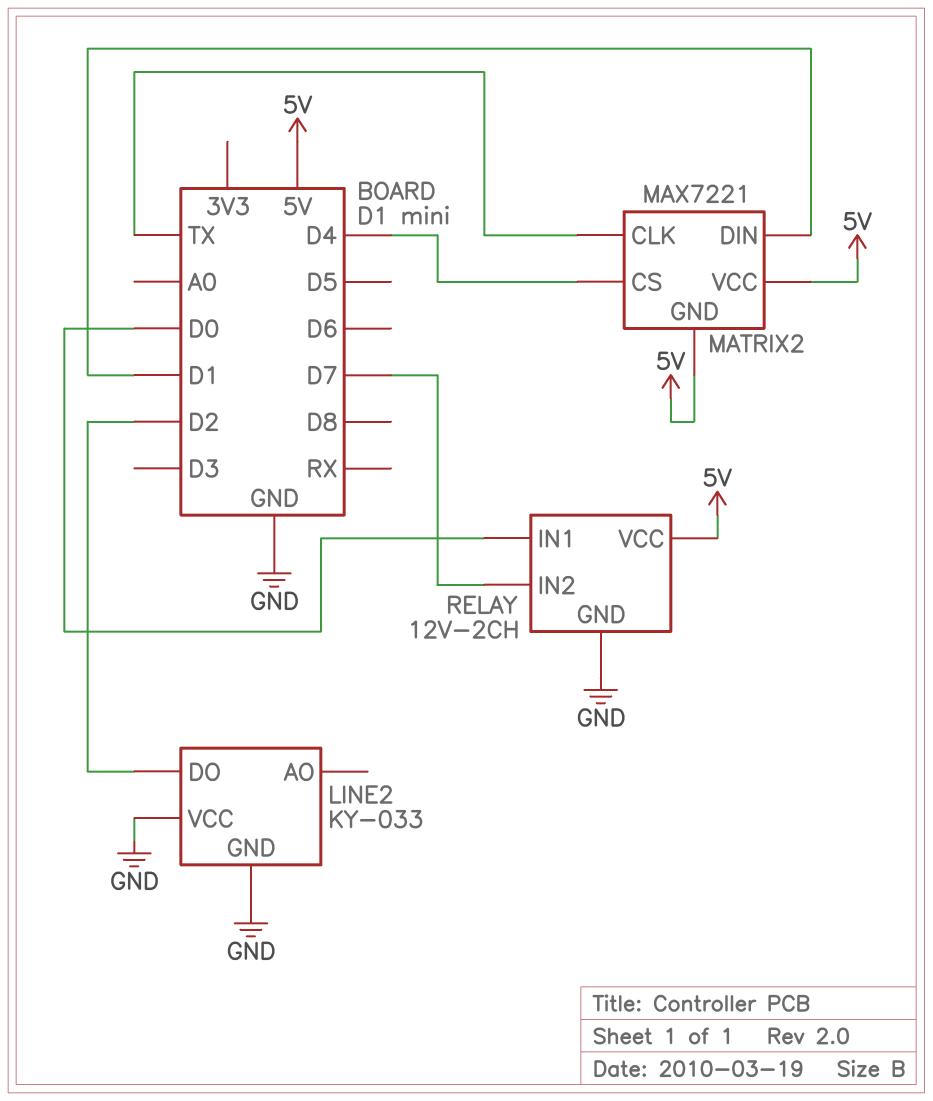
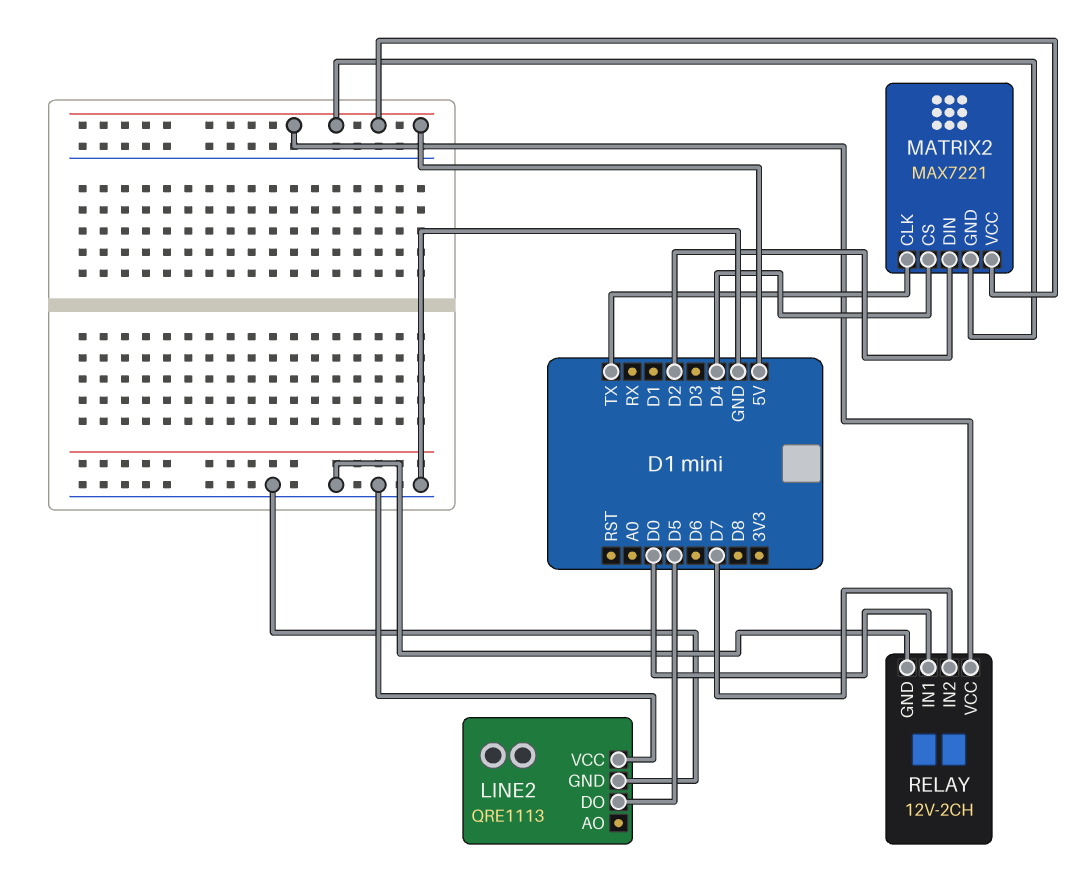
LINE2: KY-033 -> QRE1113
LINE2 pin DO: D2 -> D5
MATRIX2 pin DIN: D1 -> D2

